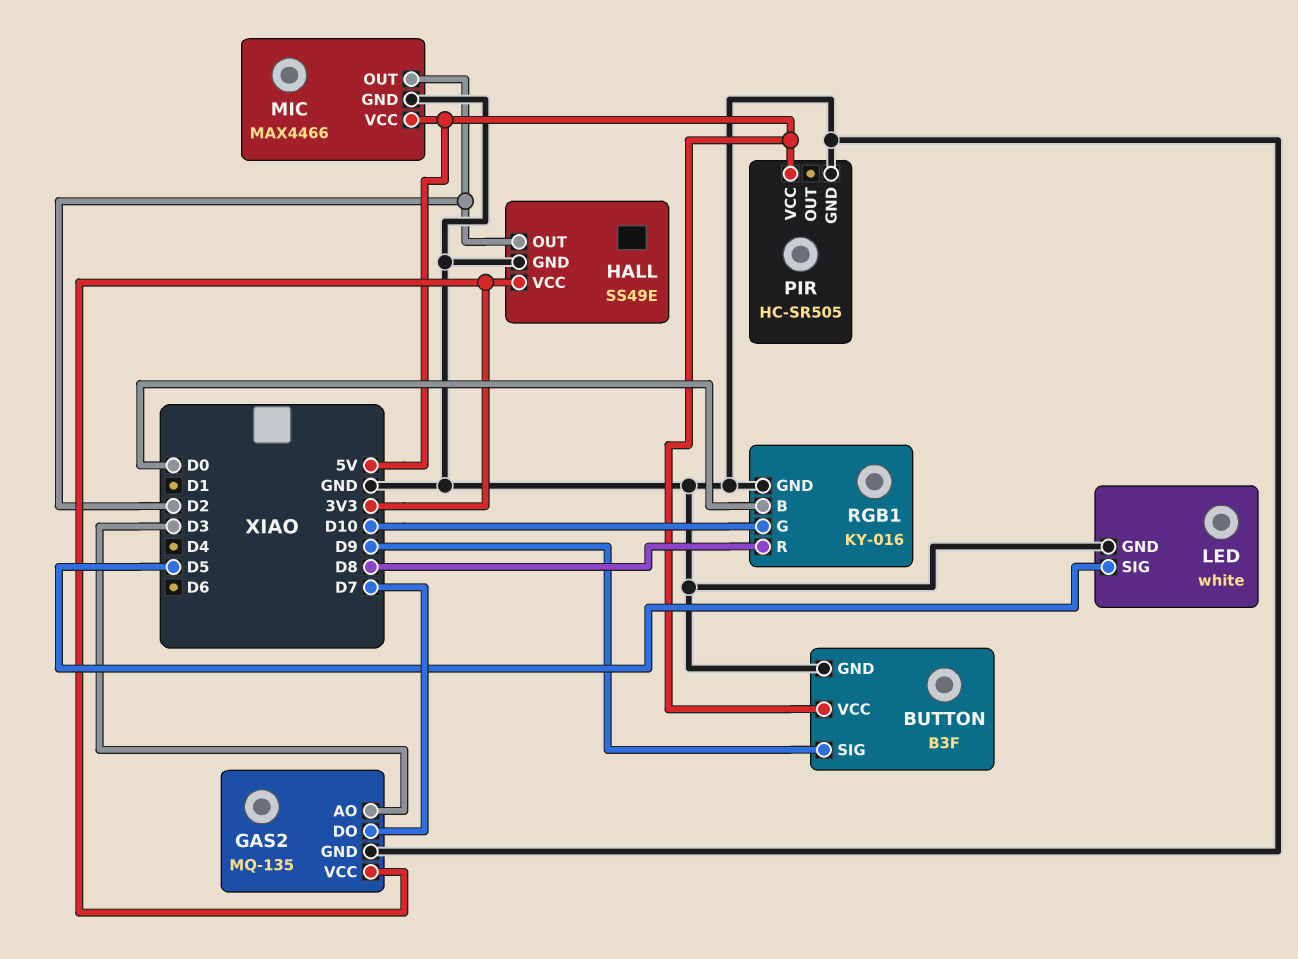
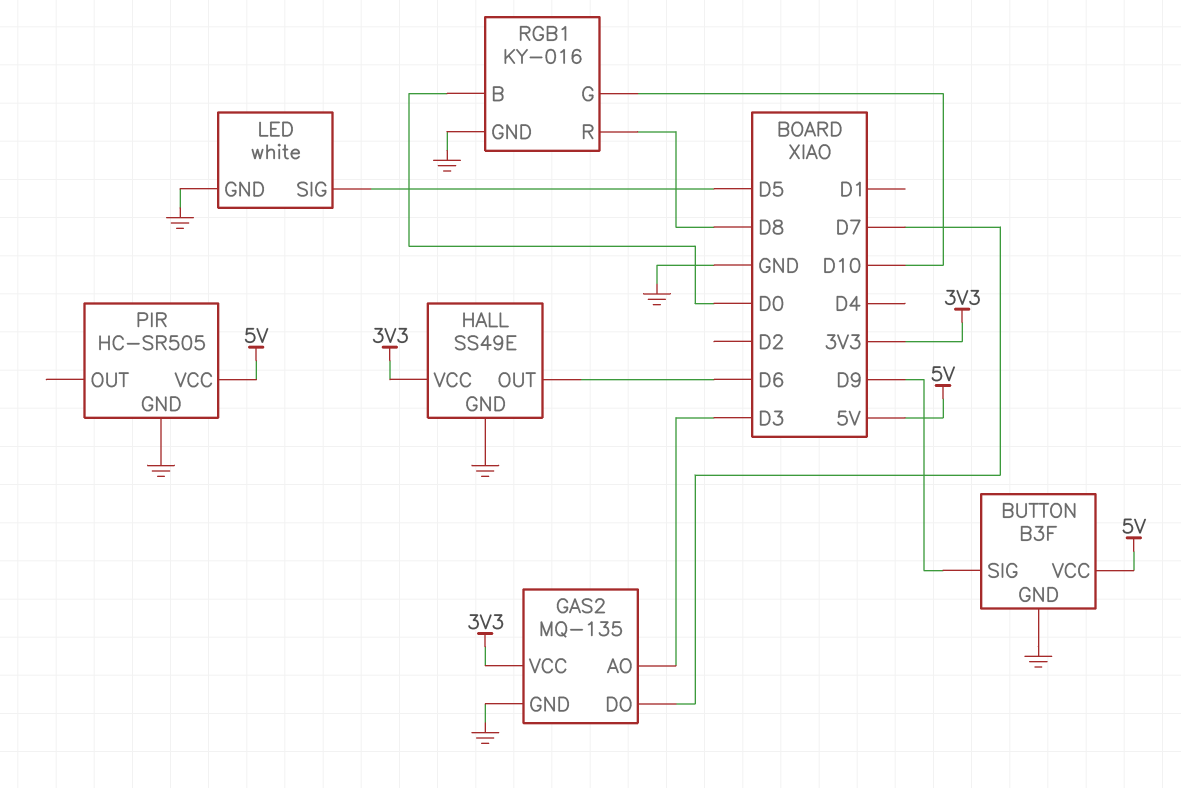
HALL pin OUT: D2 -> D6
MIC: MAX4466 -> none
MIC pin GND: GND -> none
MIC pin OUT: D2 -> none
MIC pin VCC: 5V -> none

